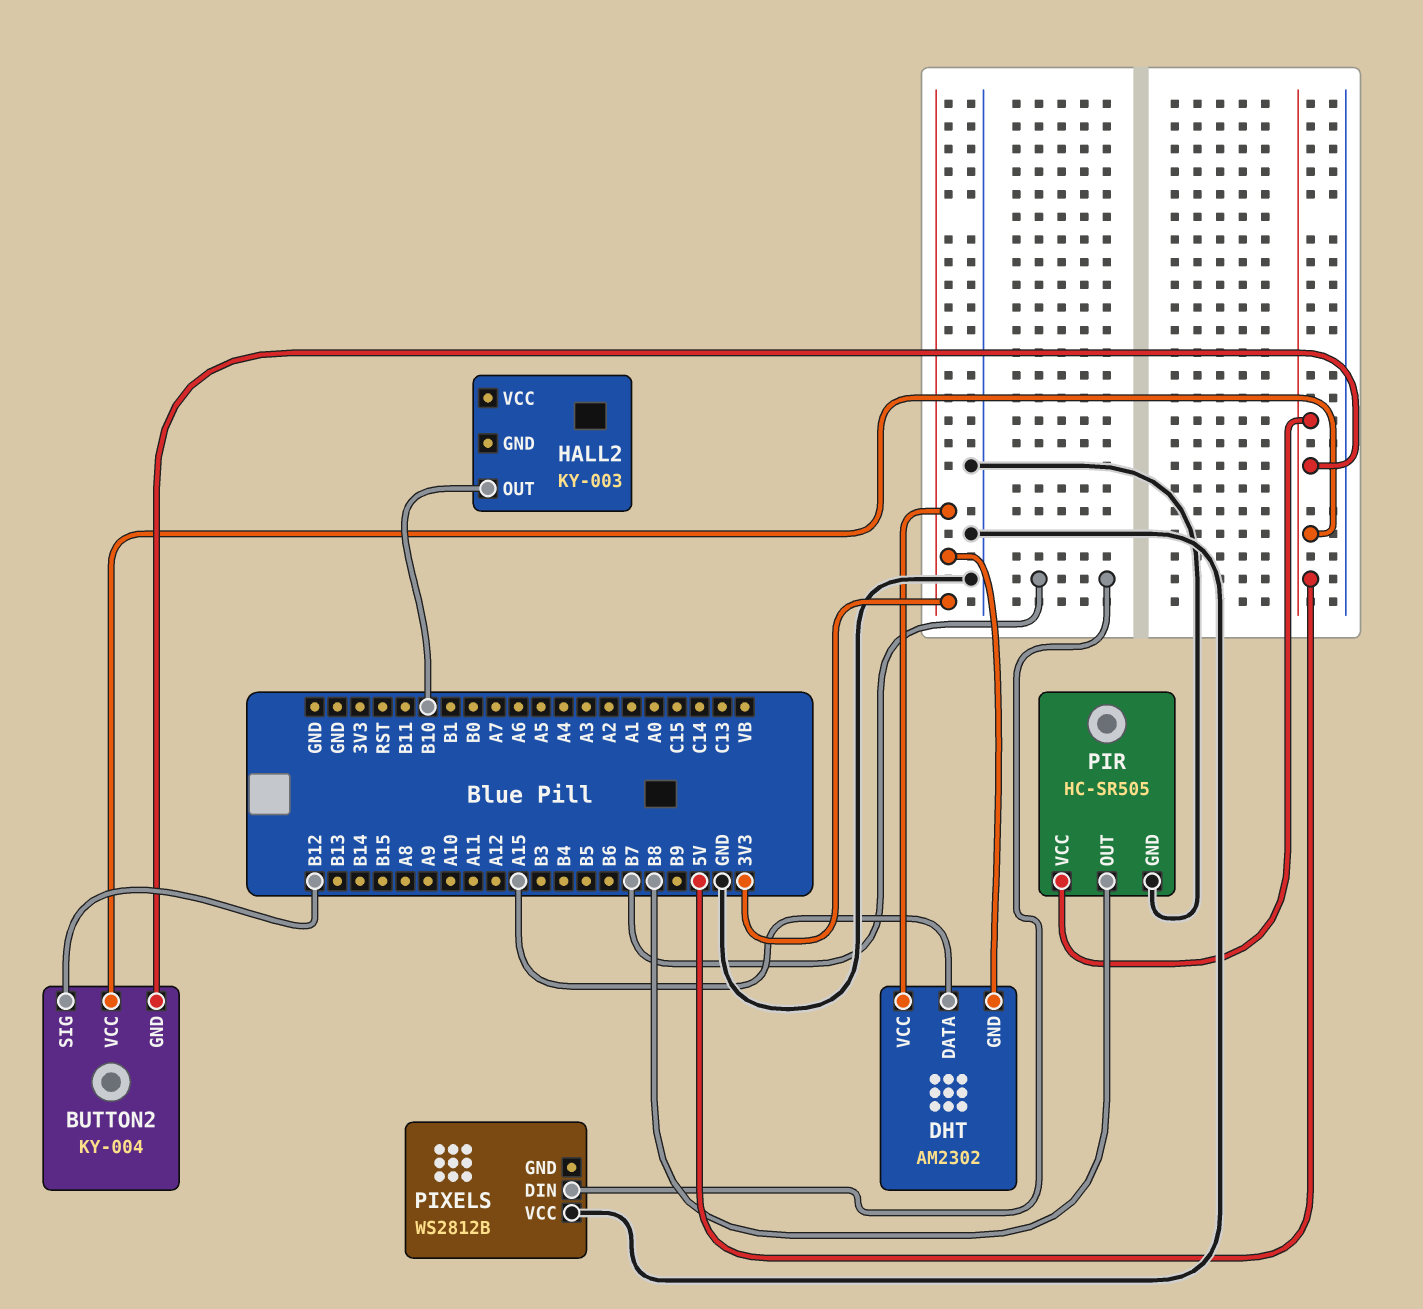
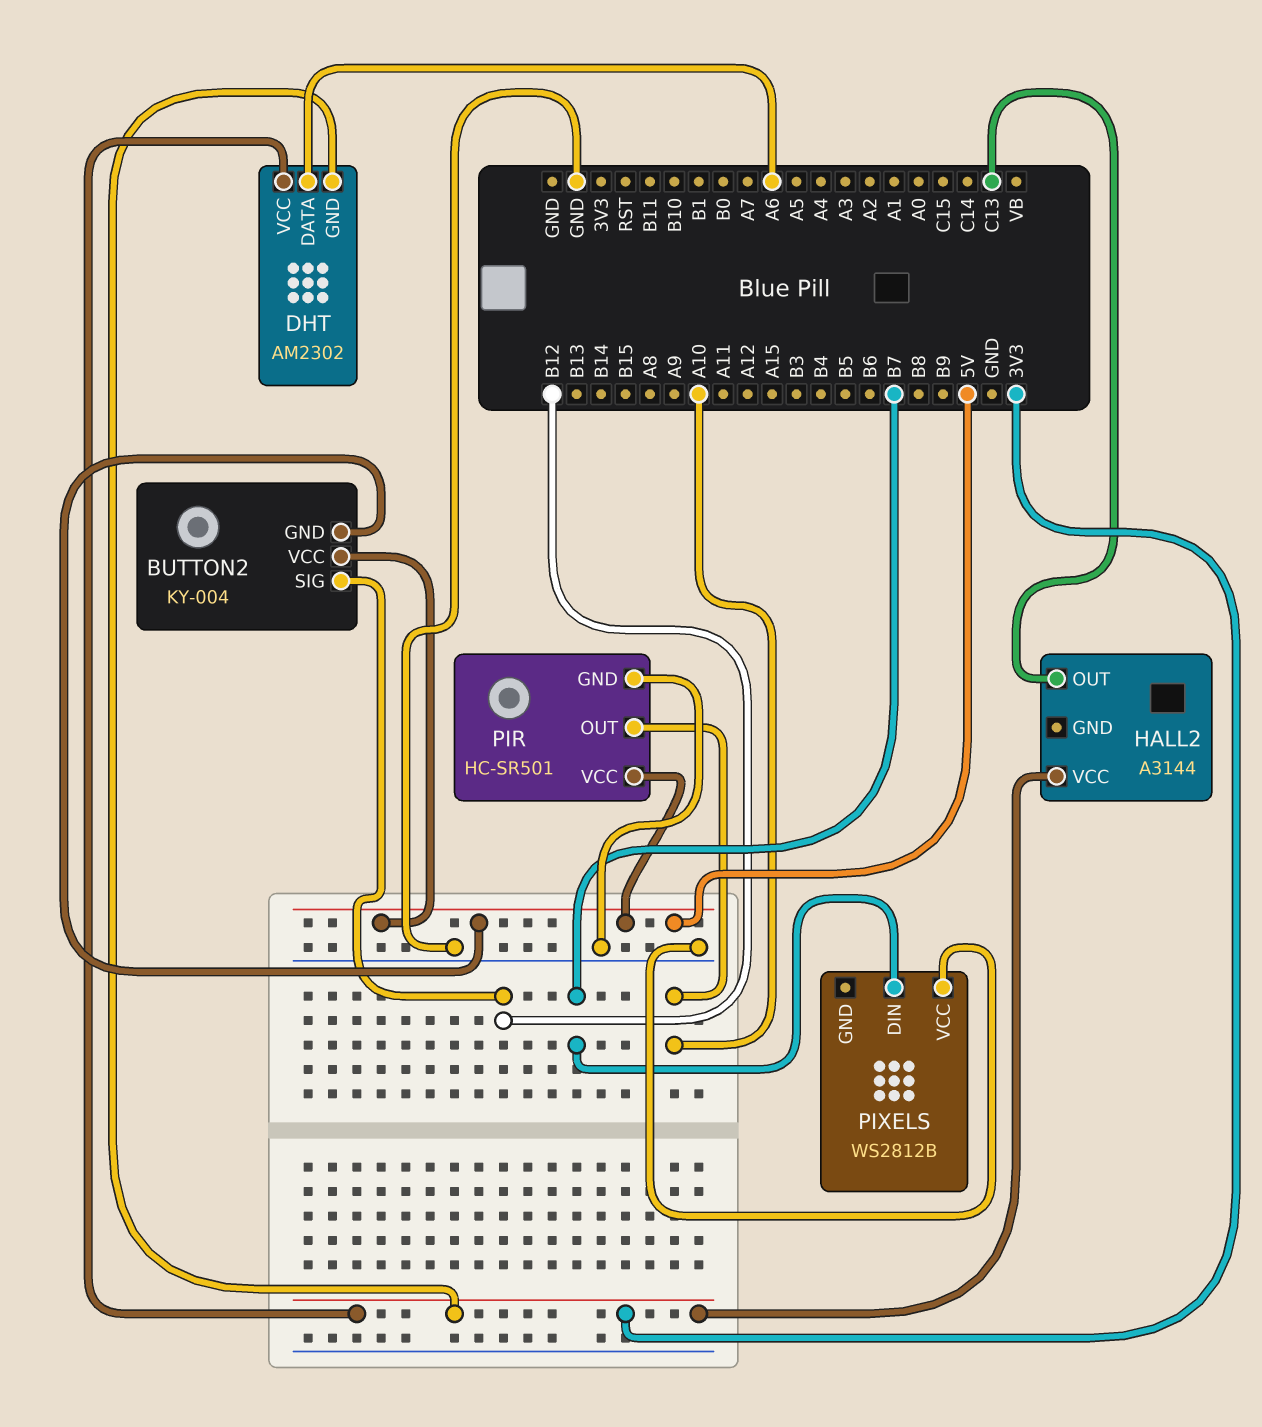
DHT pin DATA: A15 -> A6
HALL2: KY-003 -> A3144
HALL2 pin OUT: B10 -> C13
HALL2 pin VCC: none -> 3V3
PIR: HC-SR505 -> HC-SR501
PIR pin OUT: B8 -> A10

